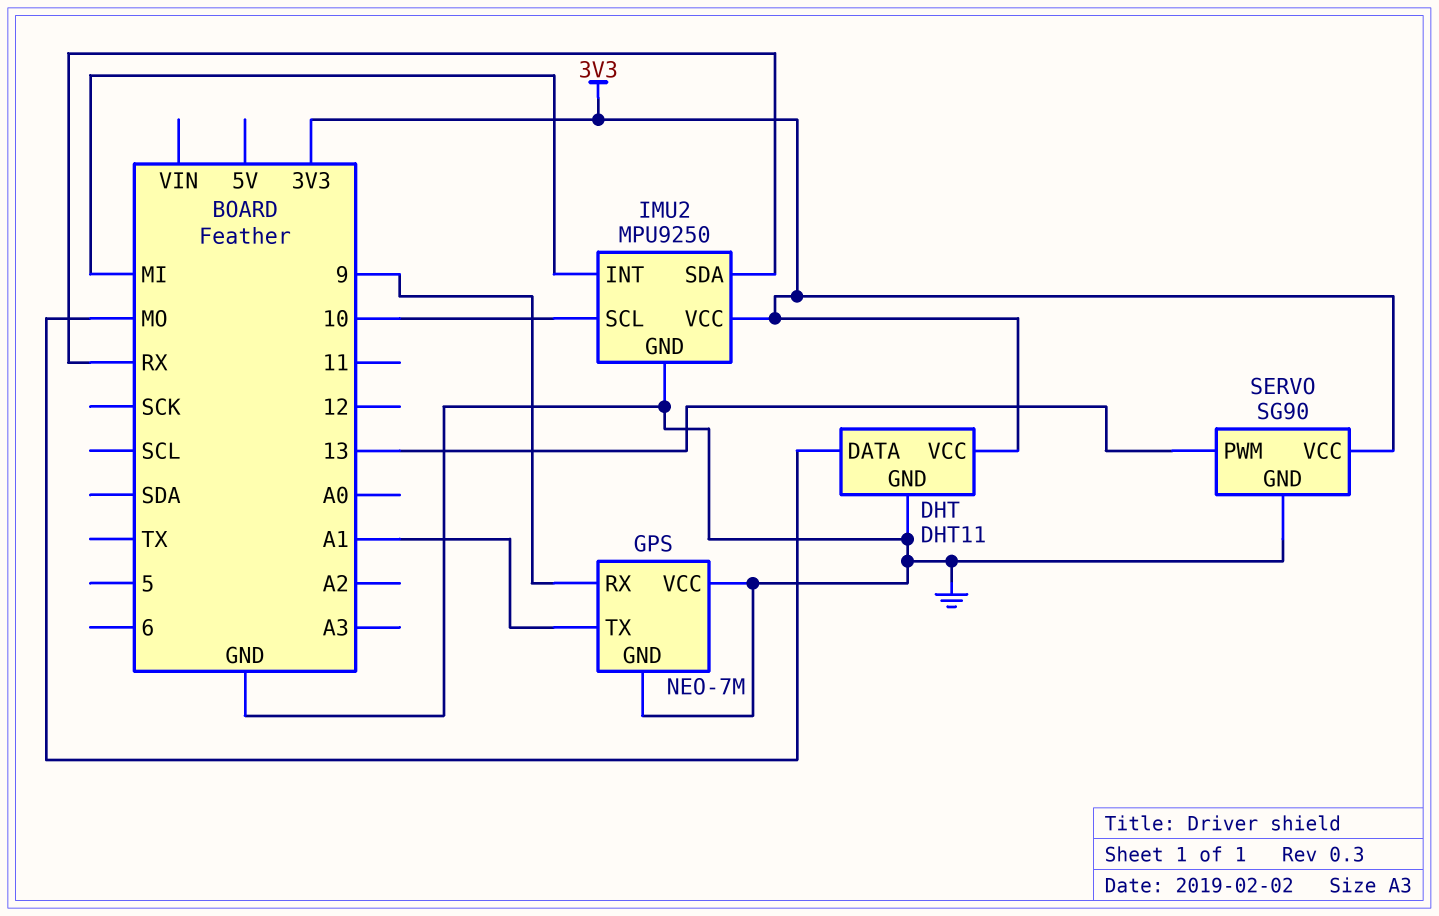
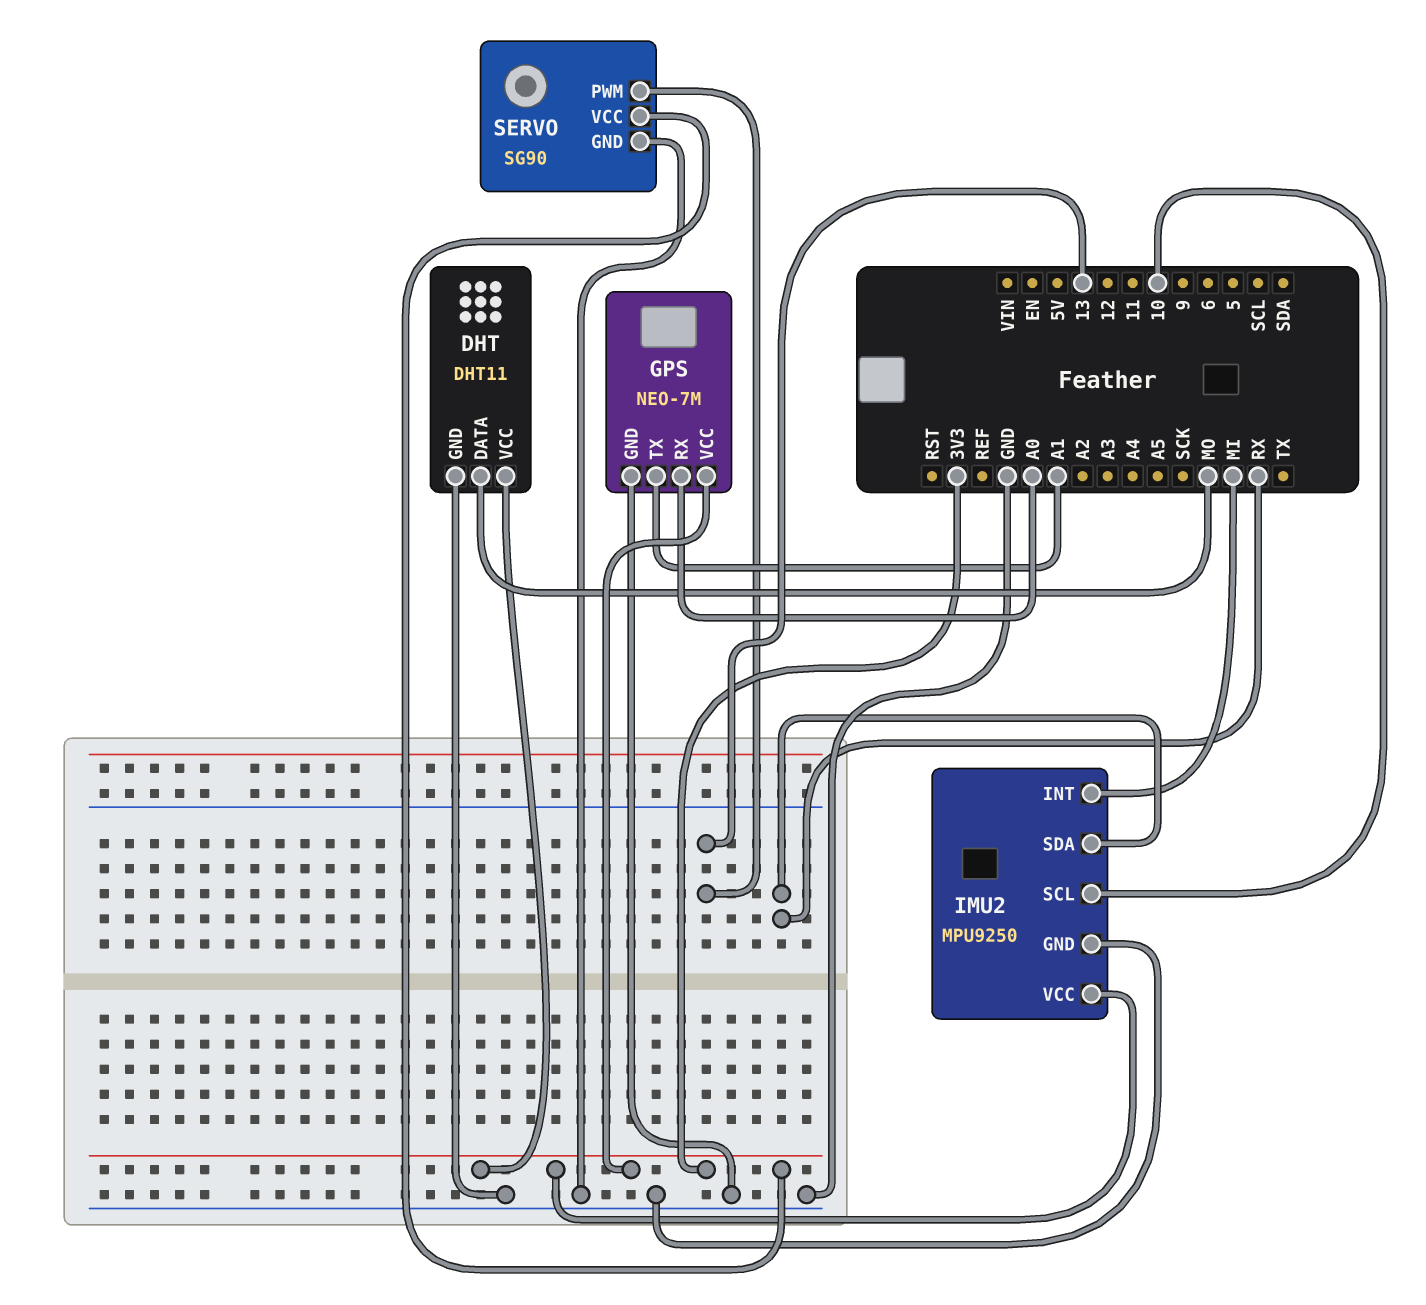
GPS pin RX: 9 -> A0
GPS pin VCC: GND -> 3V3

